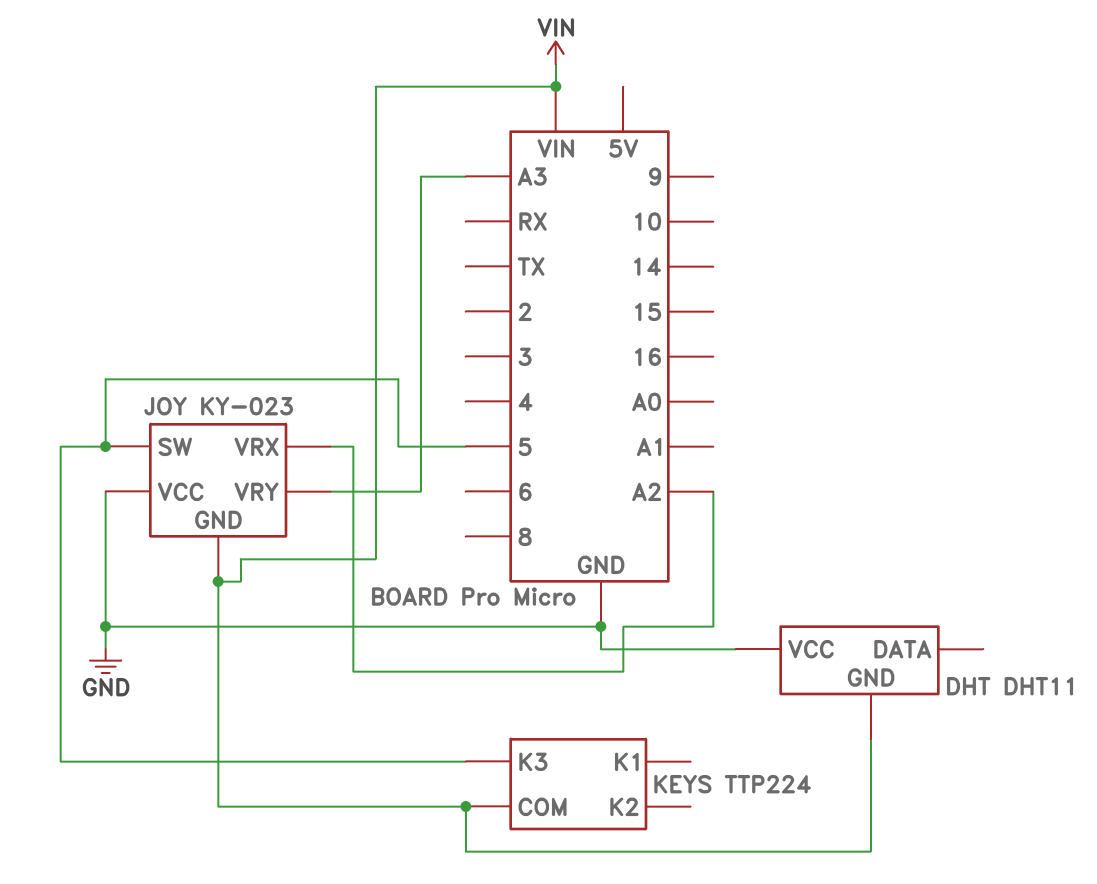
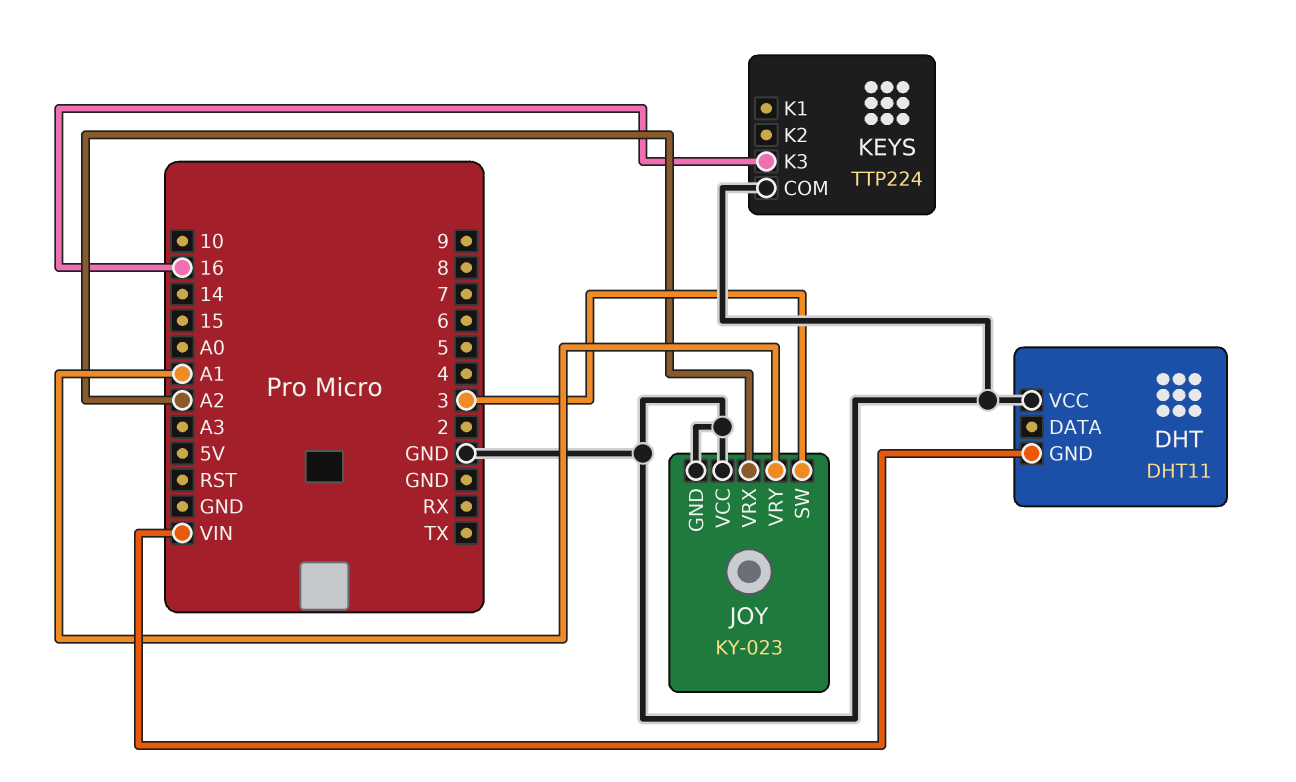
JOY pin GND: VIN -> GND
JOY pin SW: 5 -> 3
JOY pin VRY: A3 -> A1
KEYS pin COM: VIN -> GND
KEYS pin K3: 5 -> 16

